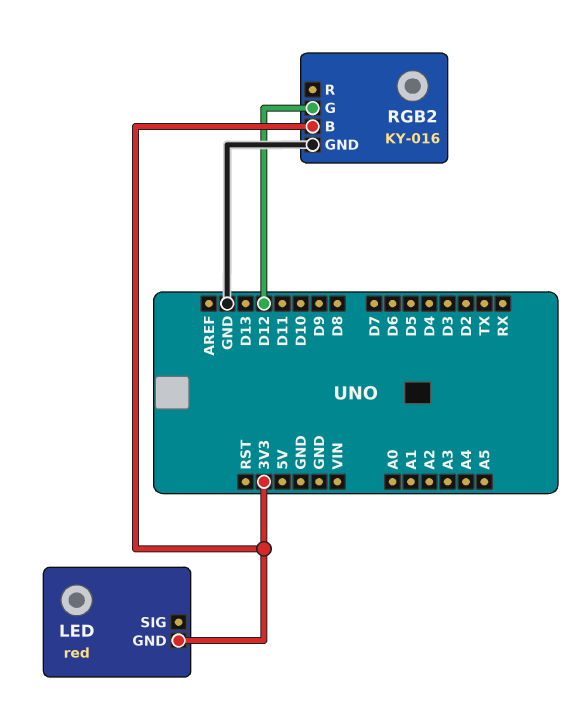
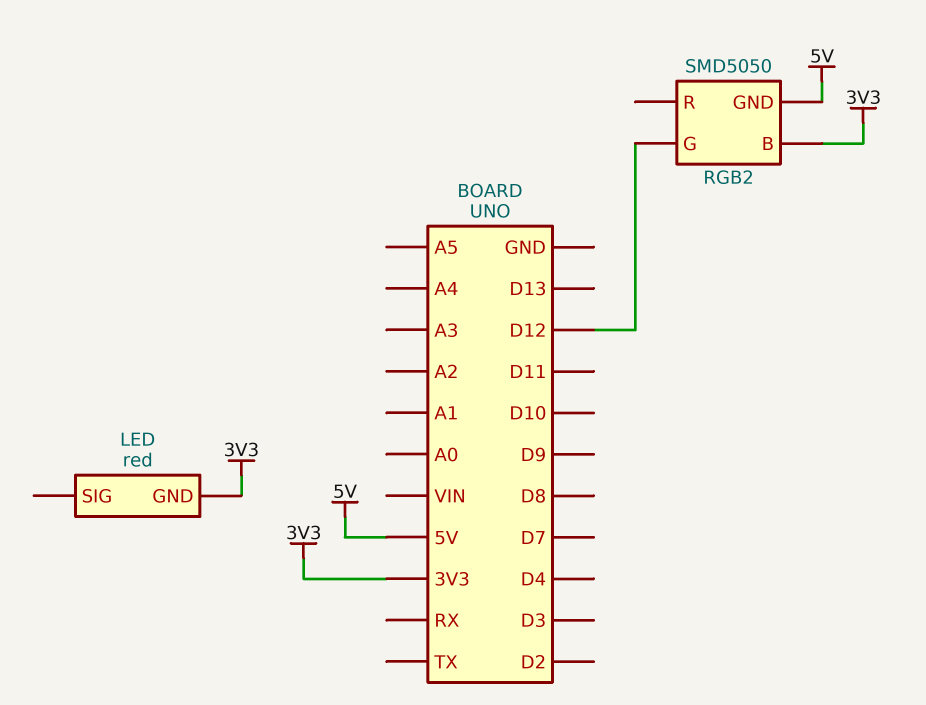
RGB2: KY-016 -> SMD5050
RGB2 pin GND: GND -> 5V

